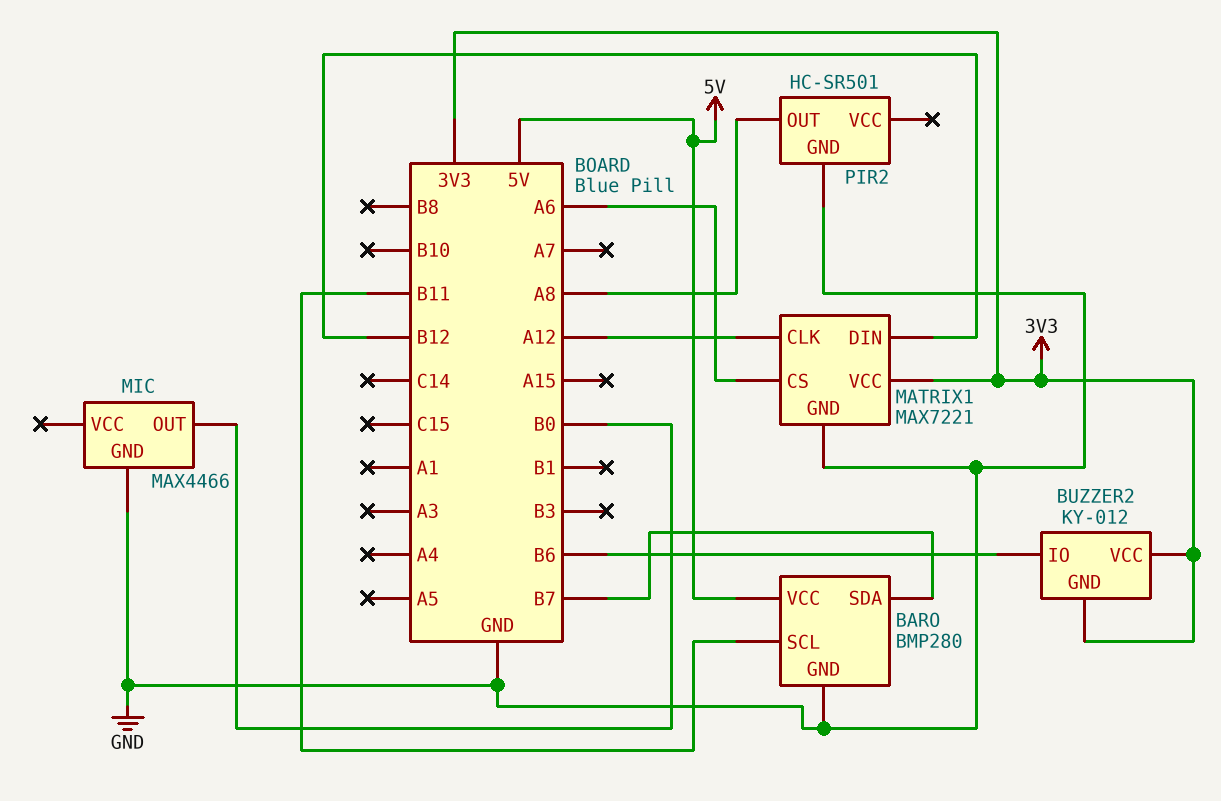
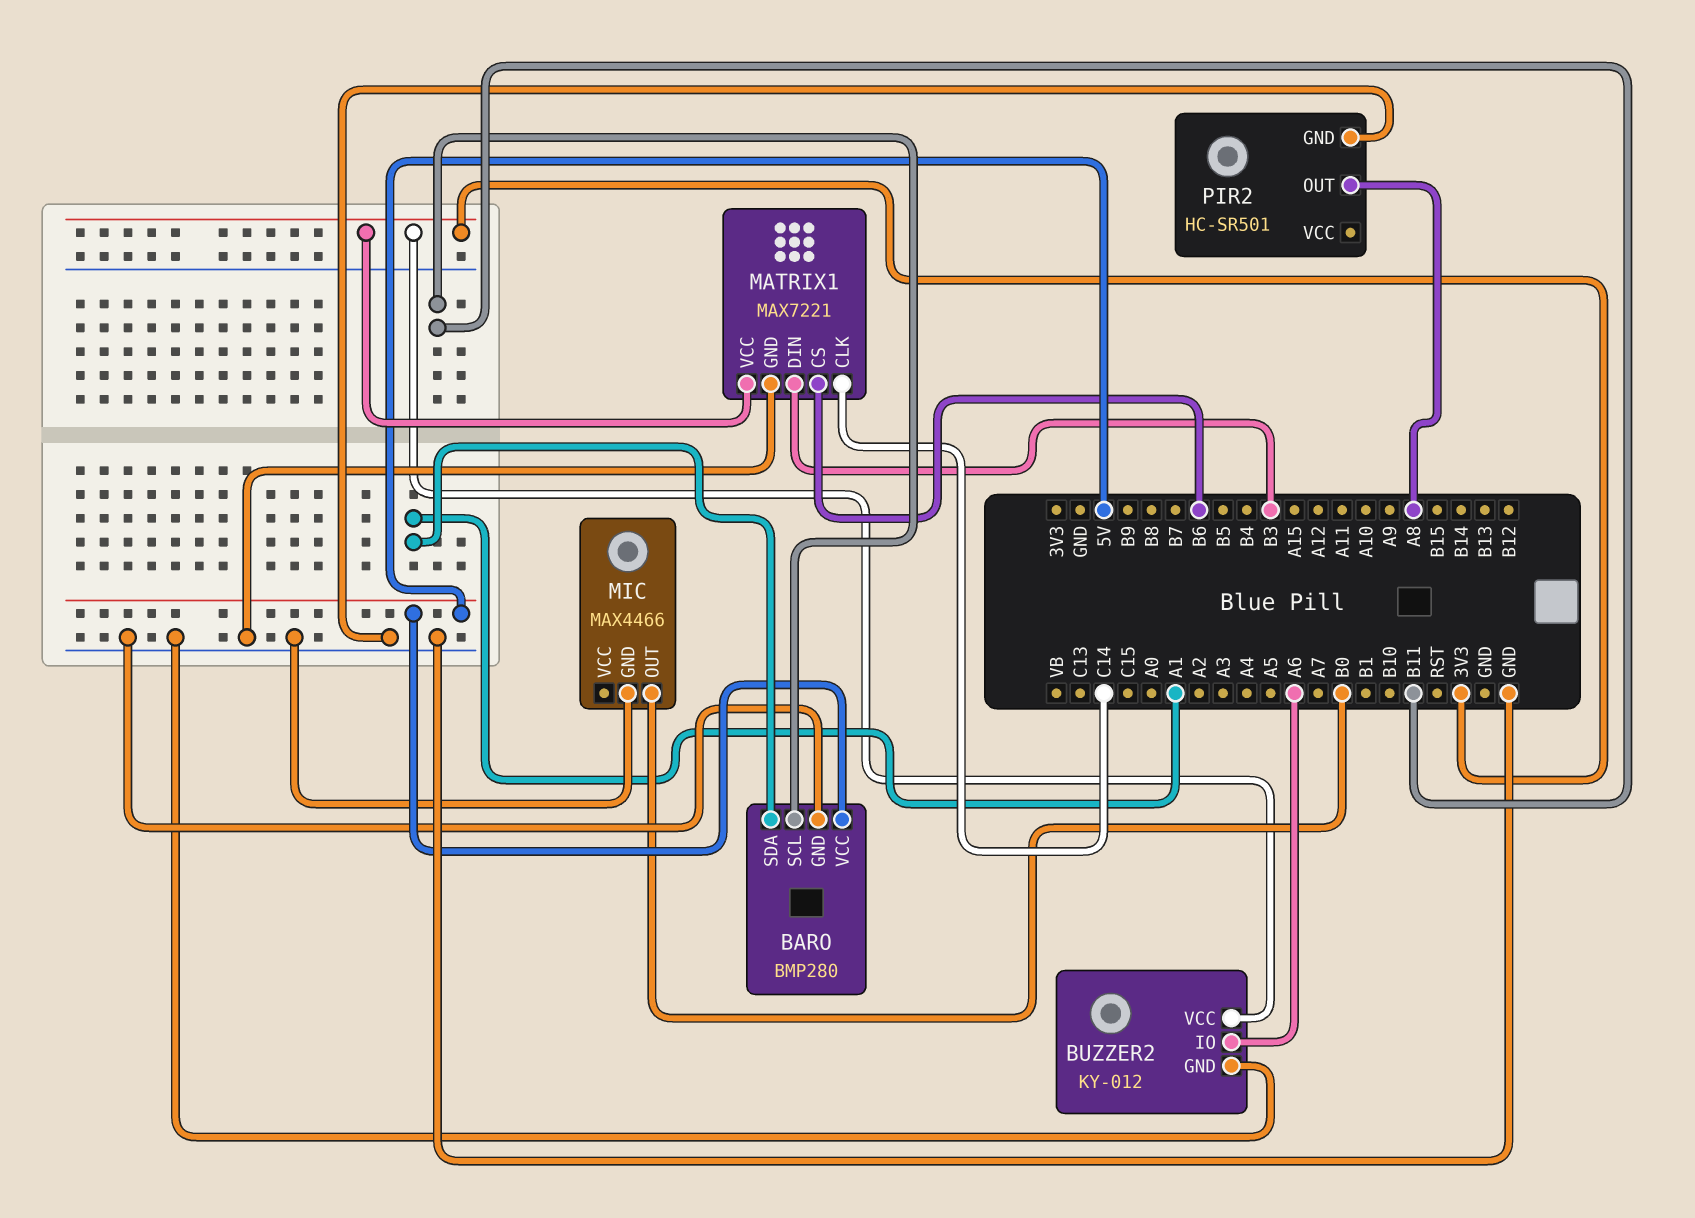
BARO pin SDA: B7 -> A1
BUZZER2 pin GND: 3V3 -> GND
BUZZER2 pin IO: B6 -> A6
MATRIX1 pin CLK: A12 -> C14
MATRIX1 pin CS: A6 -> B6
MATRIX1 pin DIN: B12 -> B3

